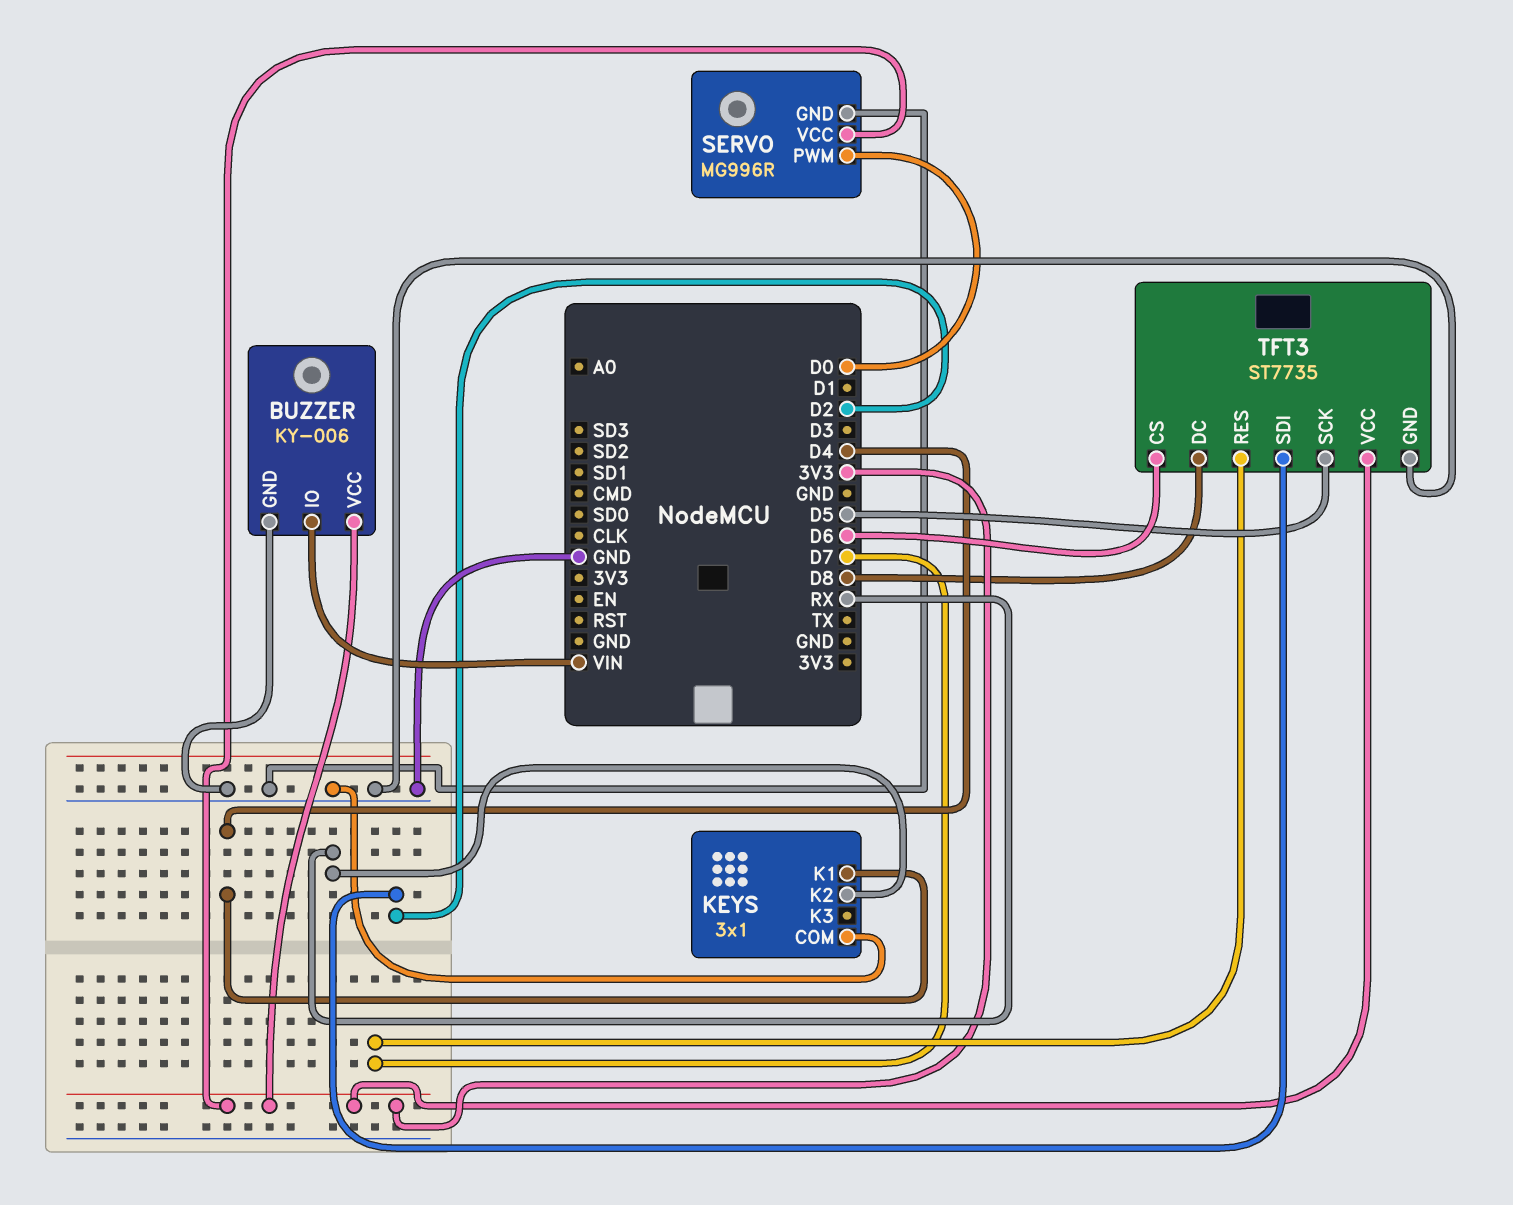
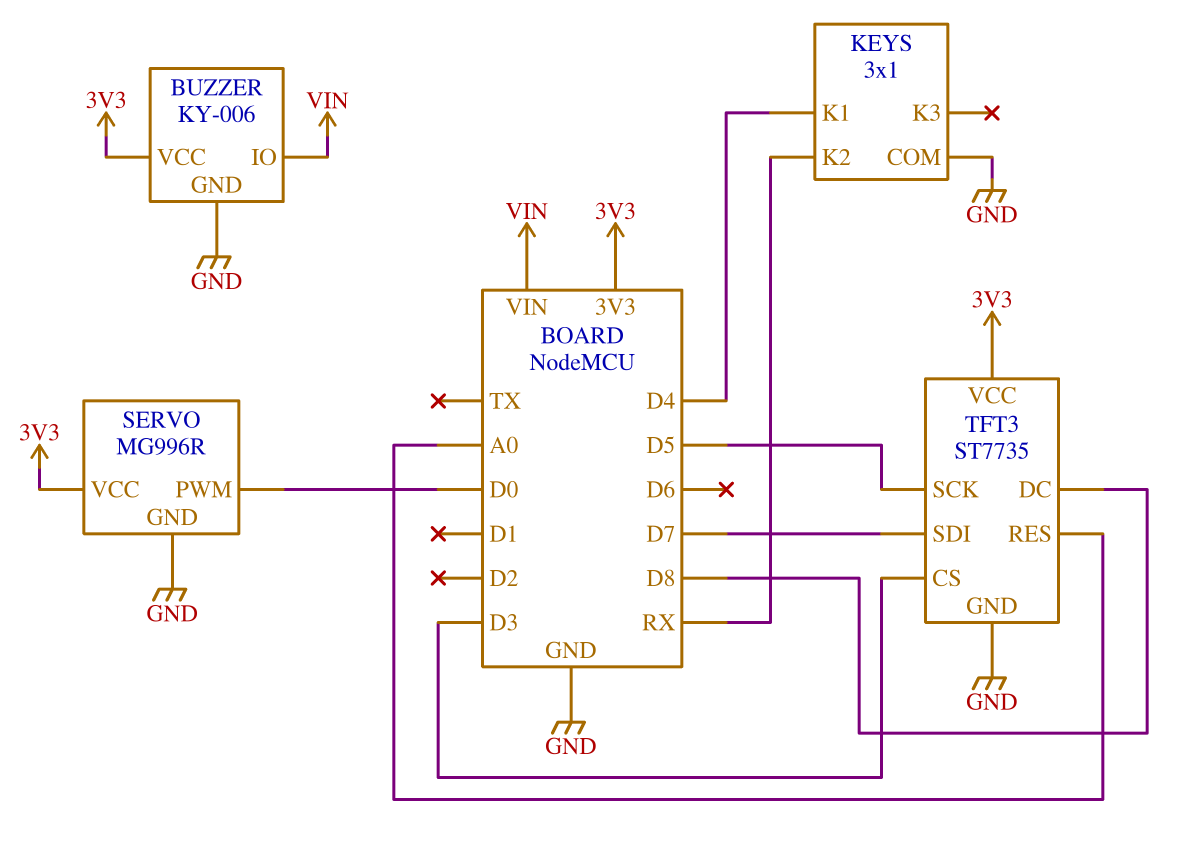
TFT3 pin CS: D6 -> D3
TFT3 pin RES: D7 -> A0
TFT3 pin SDI: D2 -> D7

